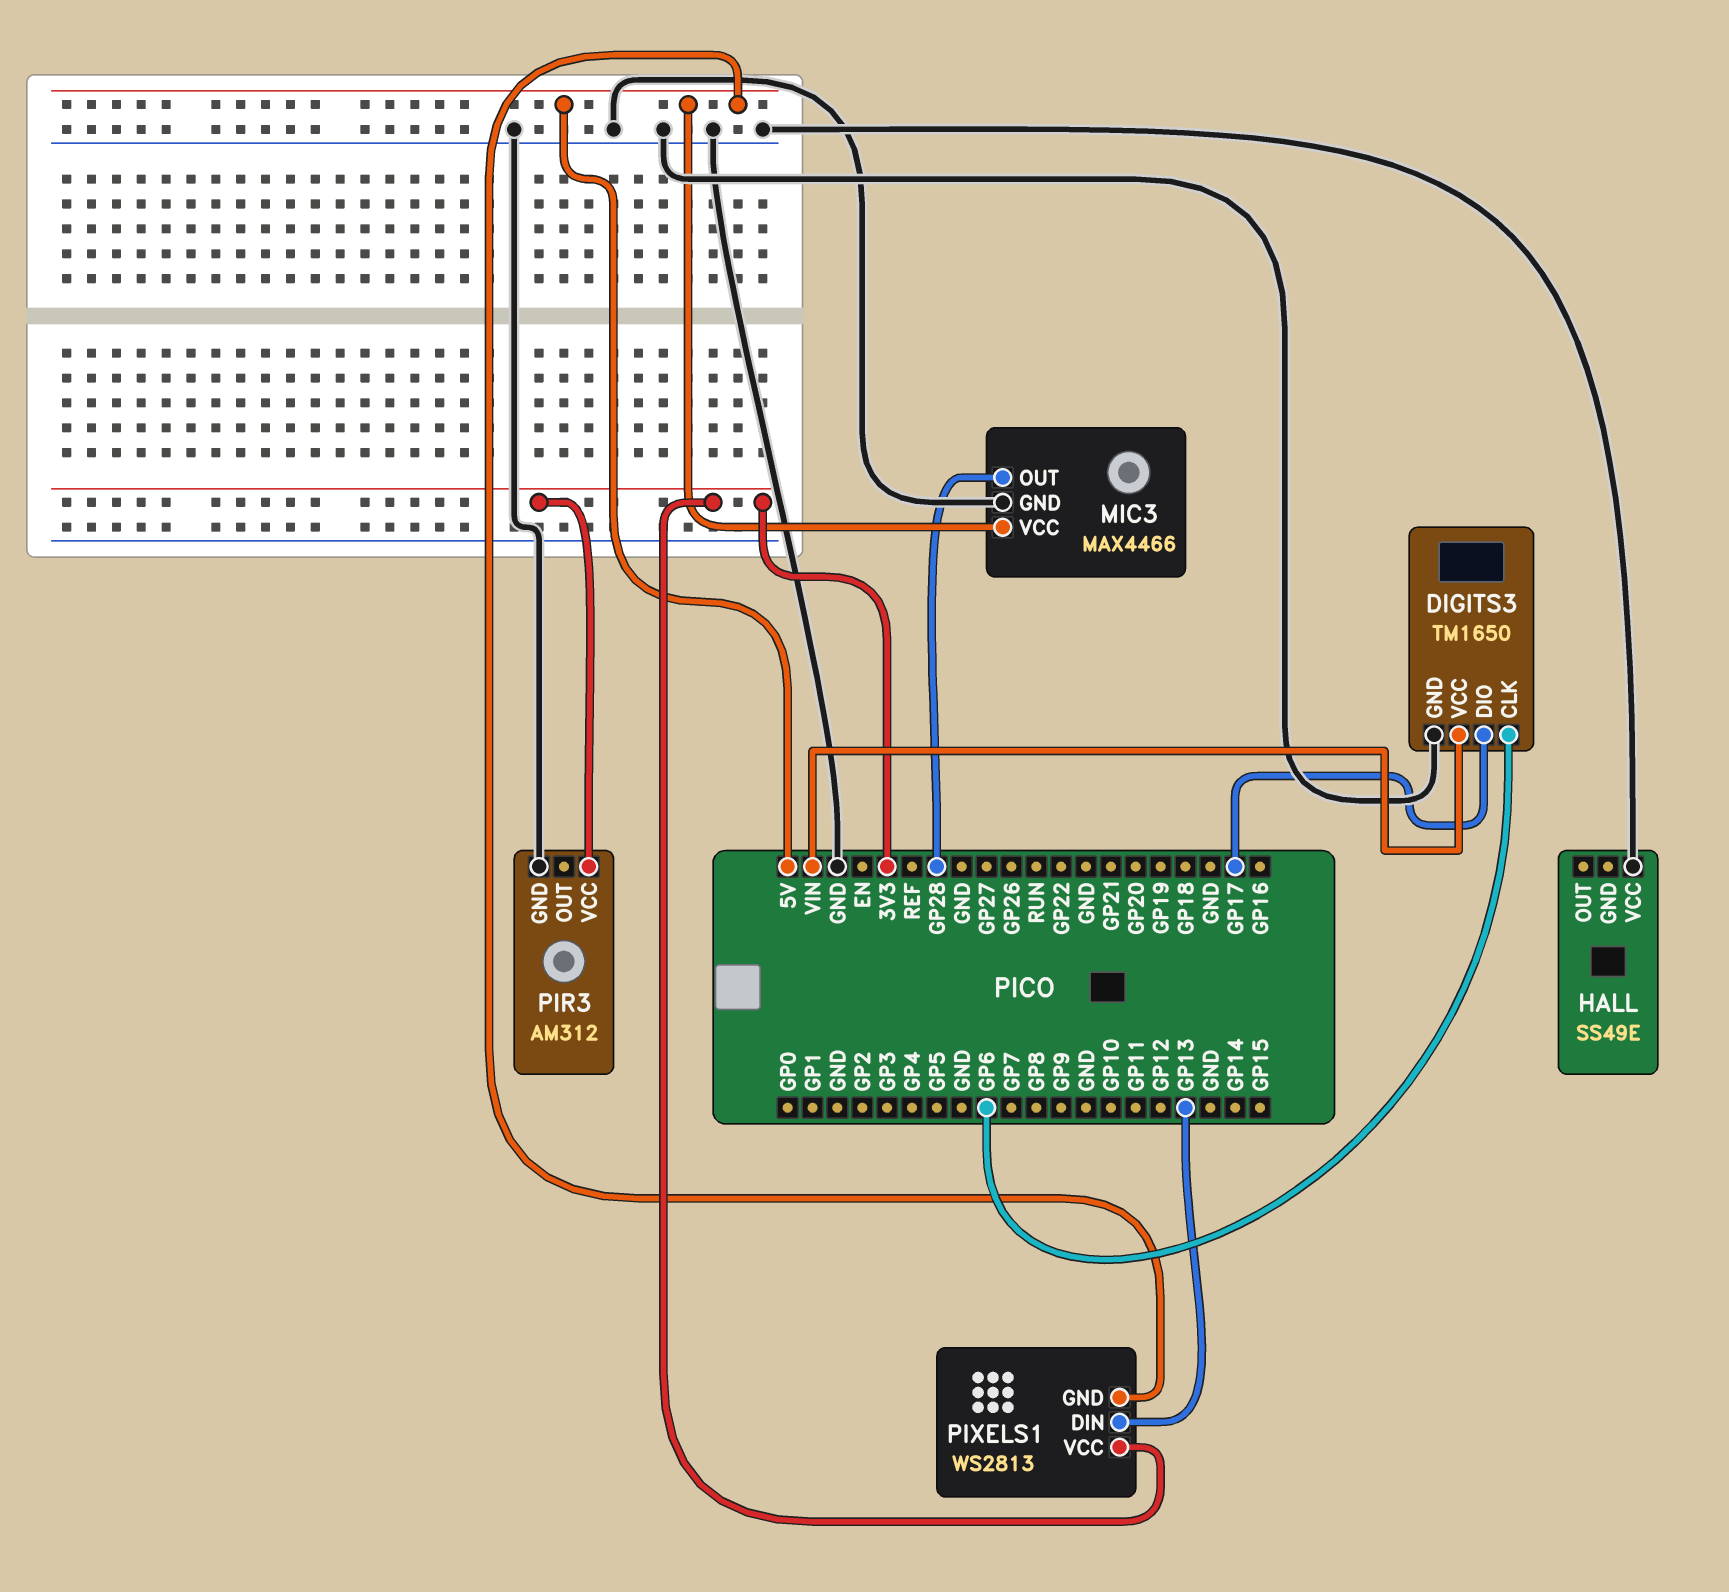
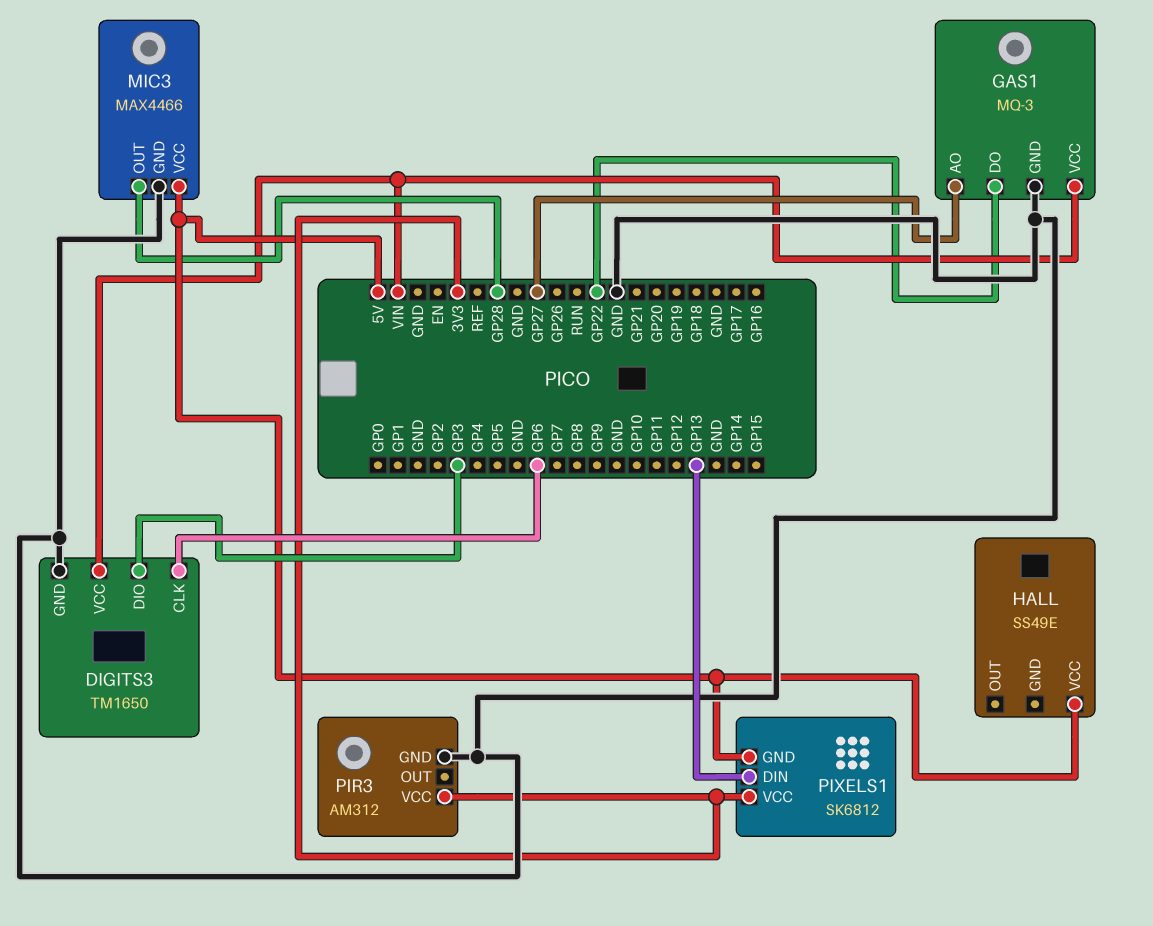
DIGITS3 pin DIO: GP17 -> GP3
GAS1: none -> MQ-3
GAS1 pin AO: none -> GP27
GAS1 pin DO: none -> GP22
GAS1 pin GND: none -> GND
GAS1 pin VCC: none -> VIN
HALL pin VCC: GND -> 5V
PIXELS1: WS2813 -> SK6812

